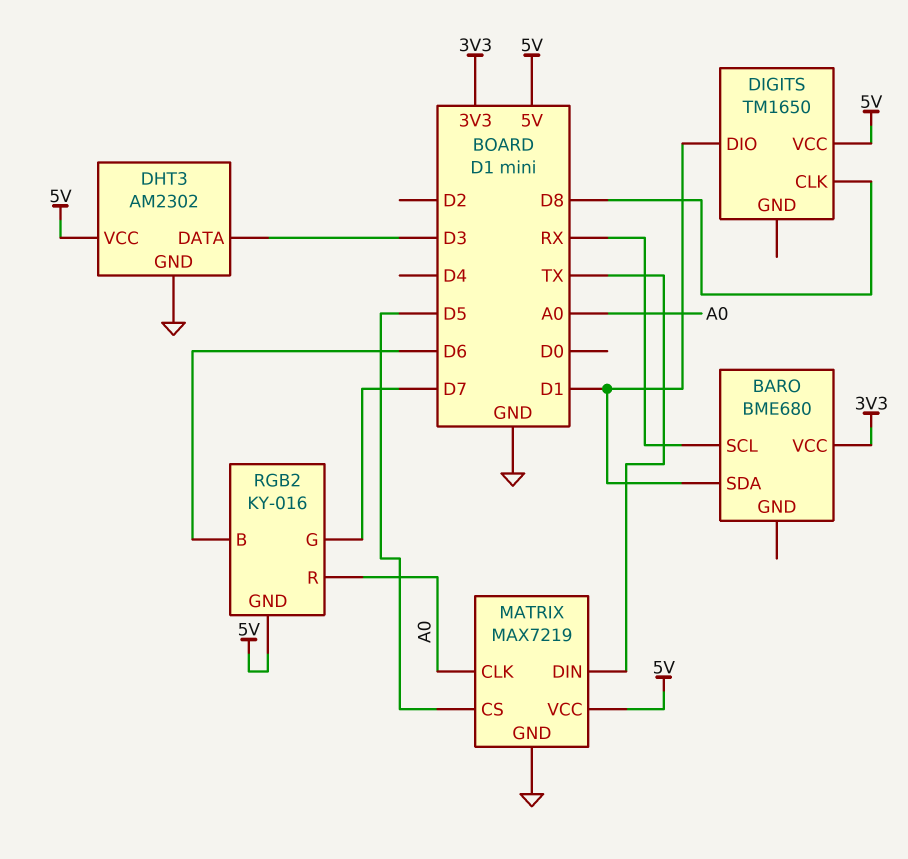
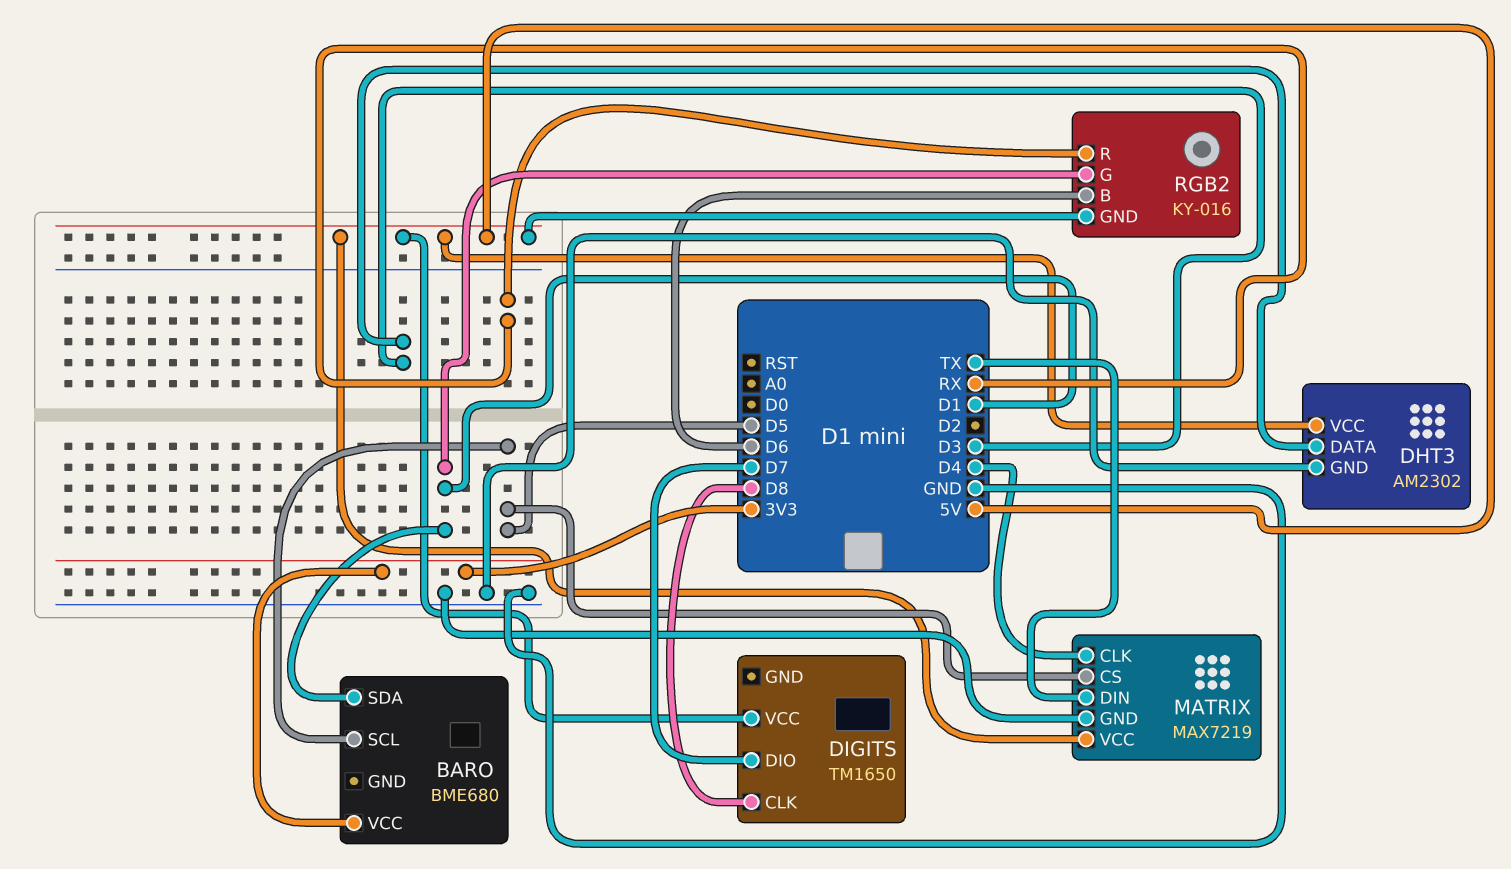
BARO pin SCL: RX -> D5
DIGITS pin DIO: D1 -> D7
MATRIX pin CLK: A0 -> D4
RGB2 pin G: D7 -> D1
RGB2 pin R: A0 -> RX

